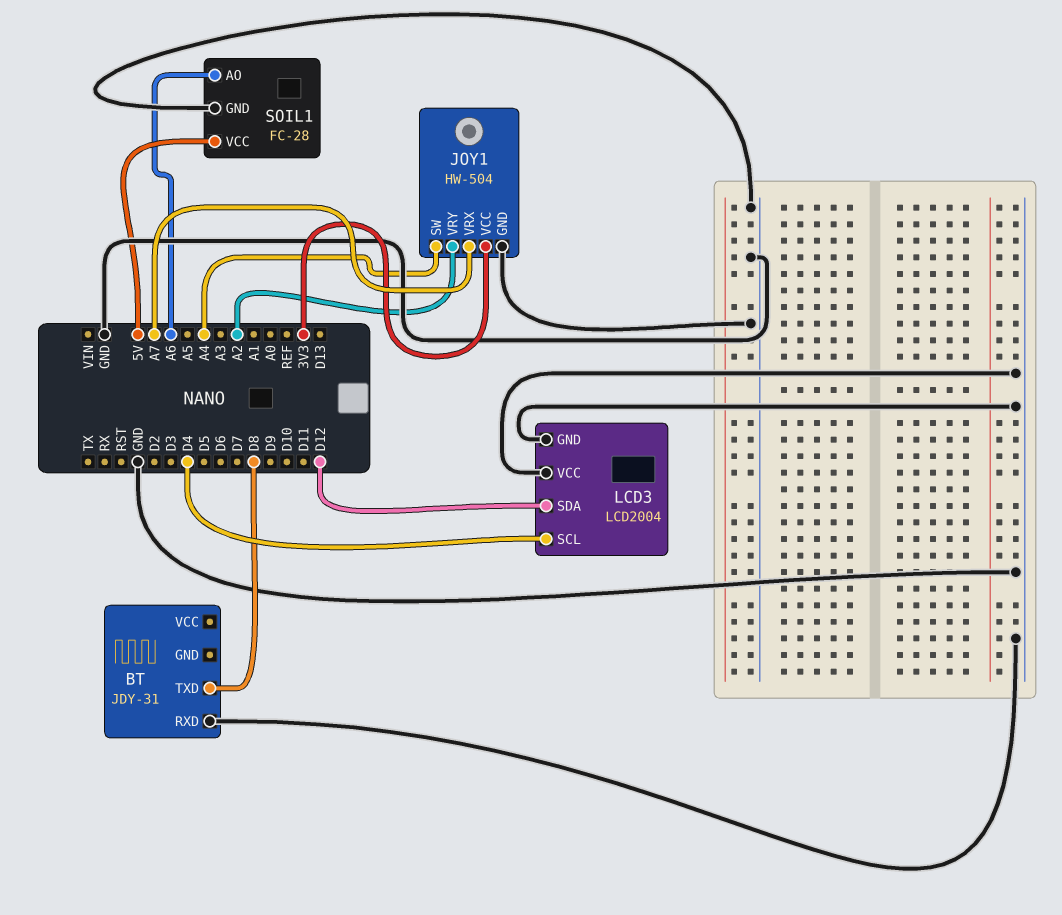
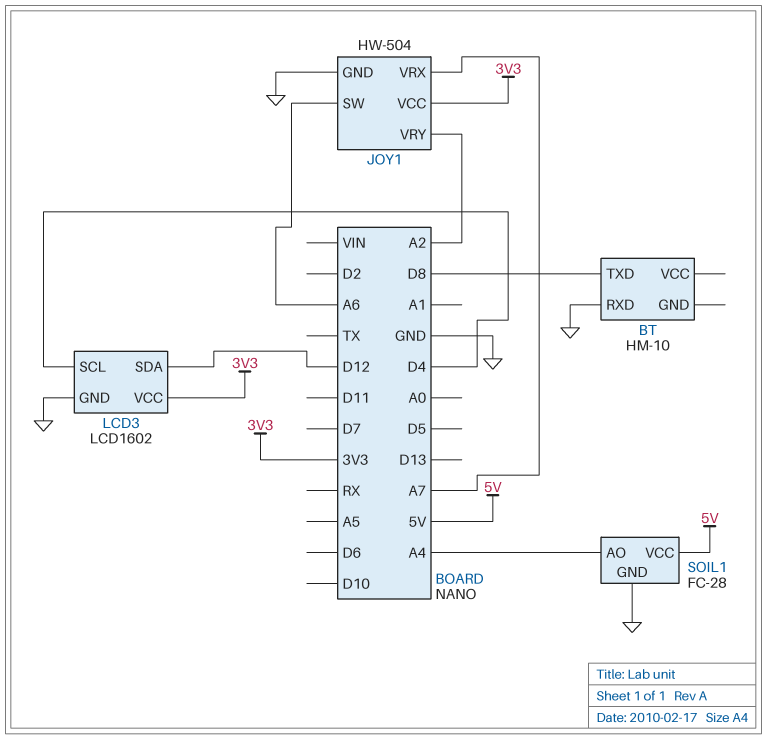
BT: JDY-31 -> HM-10
JOY1 pin SW: A4 -> A6
LCD3: LCD2004 -> LCD1602
LCD3 pin VCC: GND -> 3V3
SOIL1 pin AO: A6 -> A4

